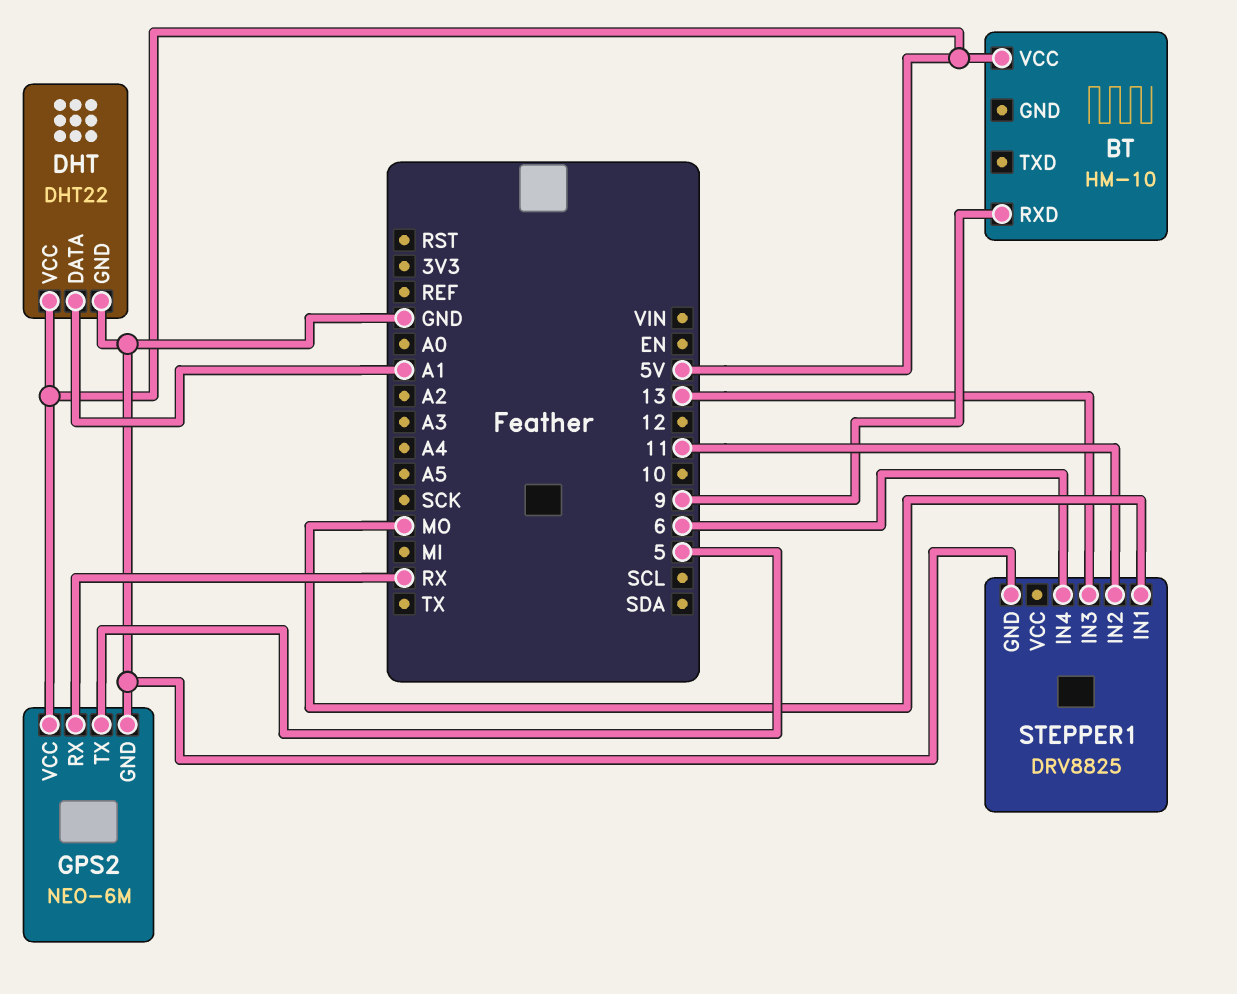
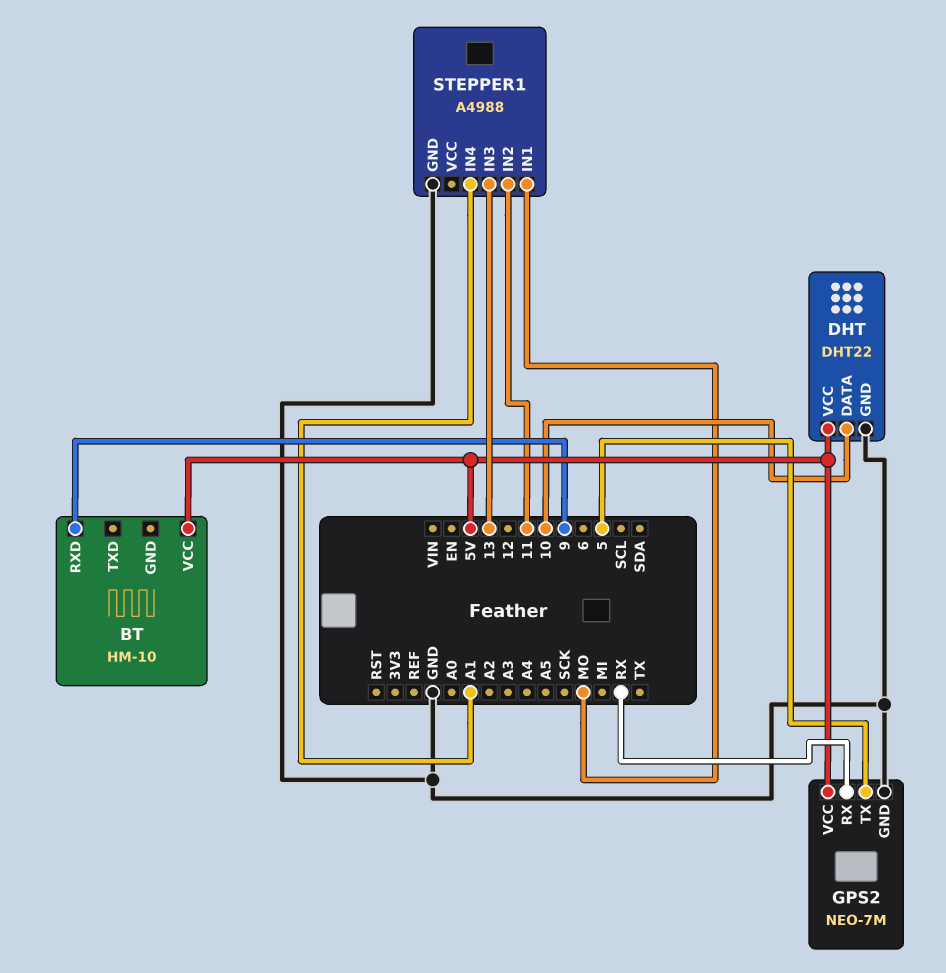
DHT pin DATA: A1 -> 10
GPS2: NEO-6M -> NEO-7M
STEPPER1: DRV8825 -> A4988
STEPPER1 pin IN4: 6 -> A1

